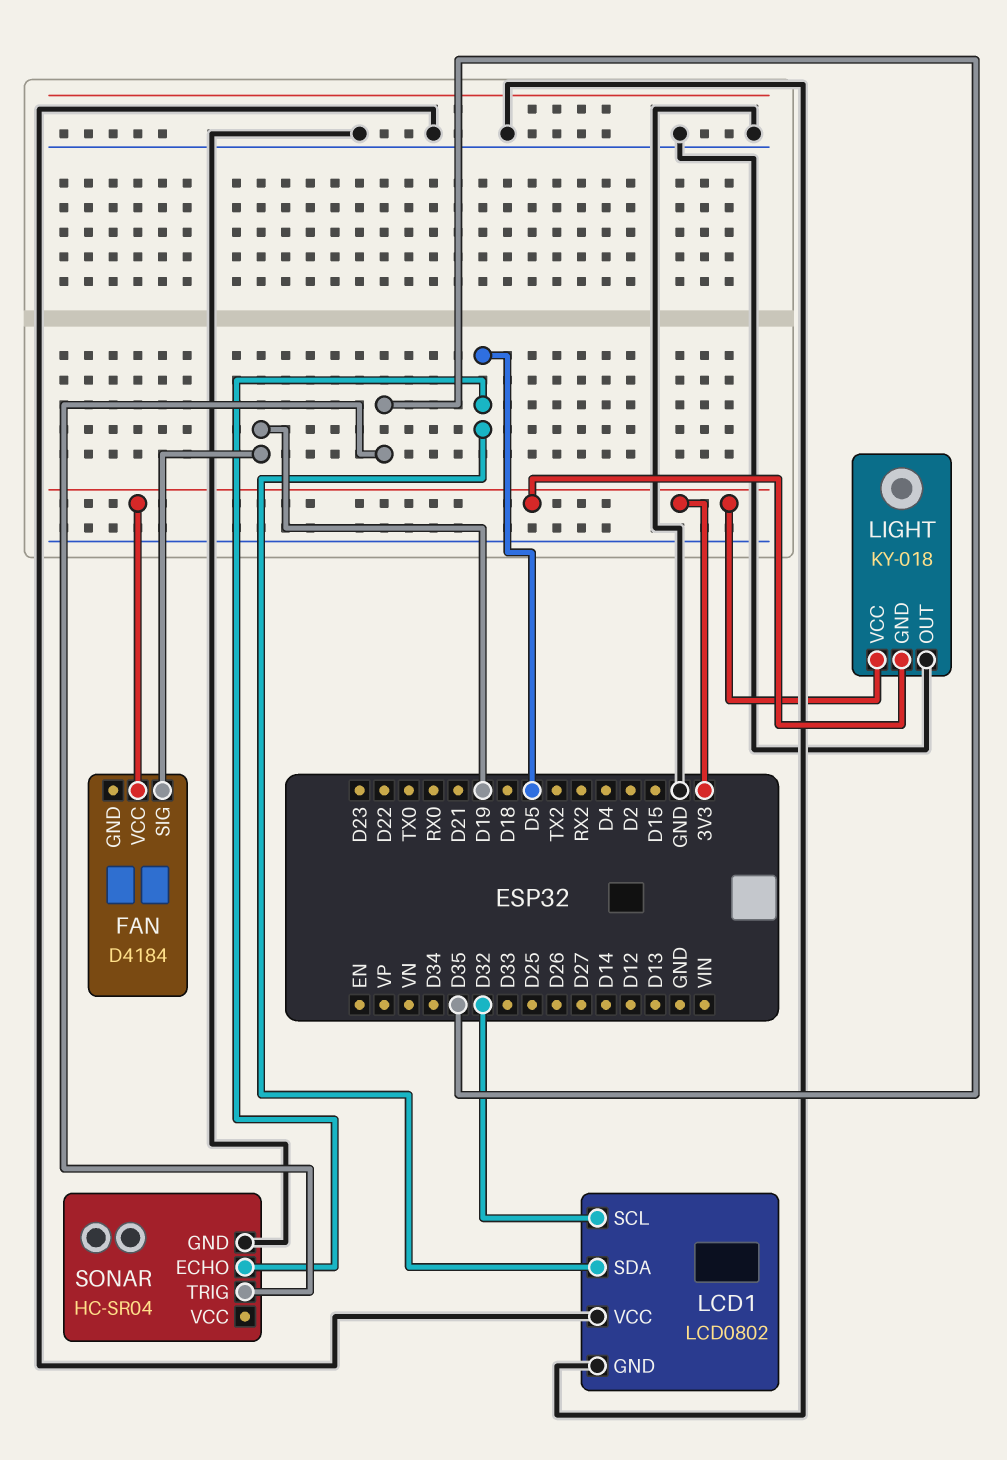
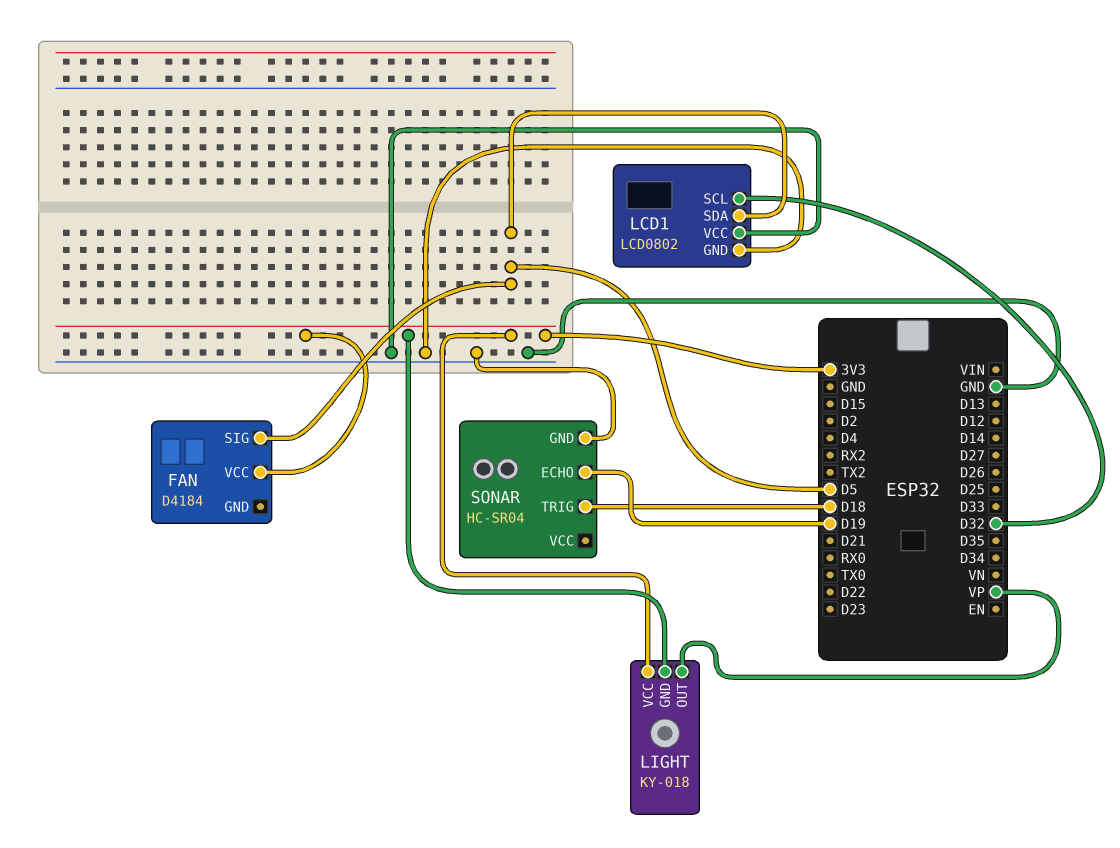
FAN pin SIG: D19 -> D5
LIGHT pin OUT: GND -> VP
SONAR pin ECHO: D5 -> D19
SONAR pin TRIG: D35 -> D18

